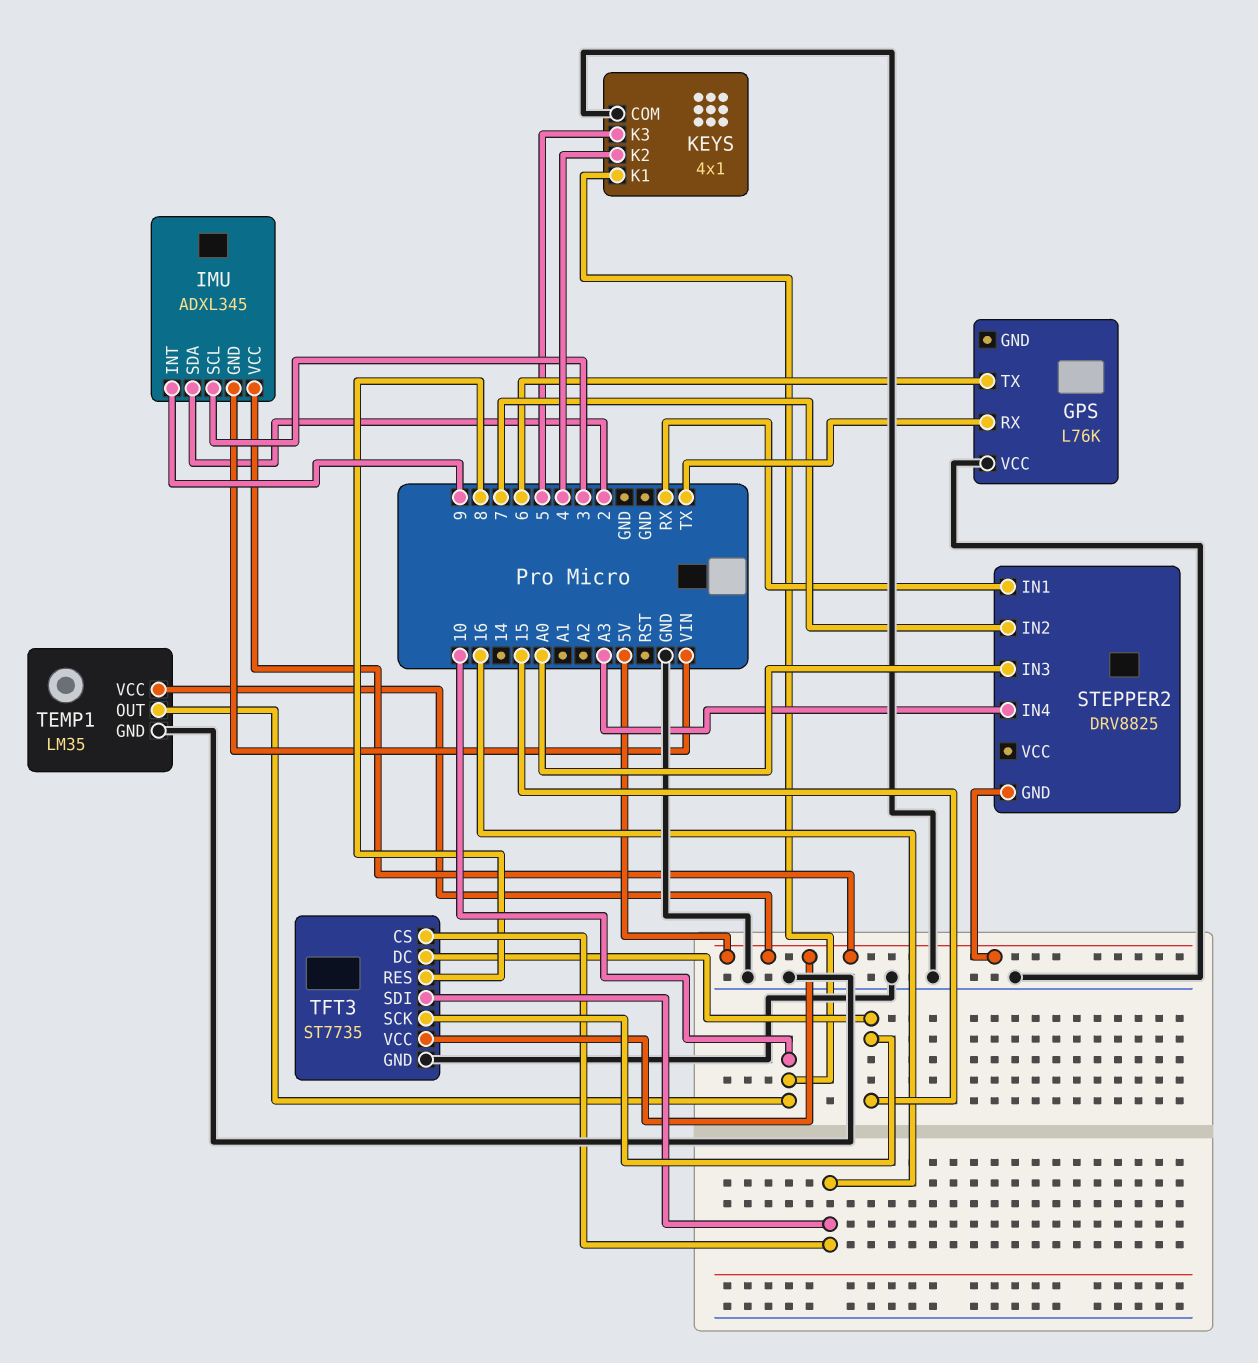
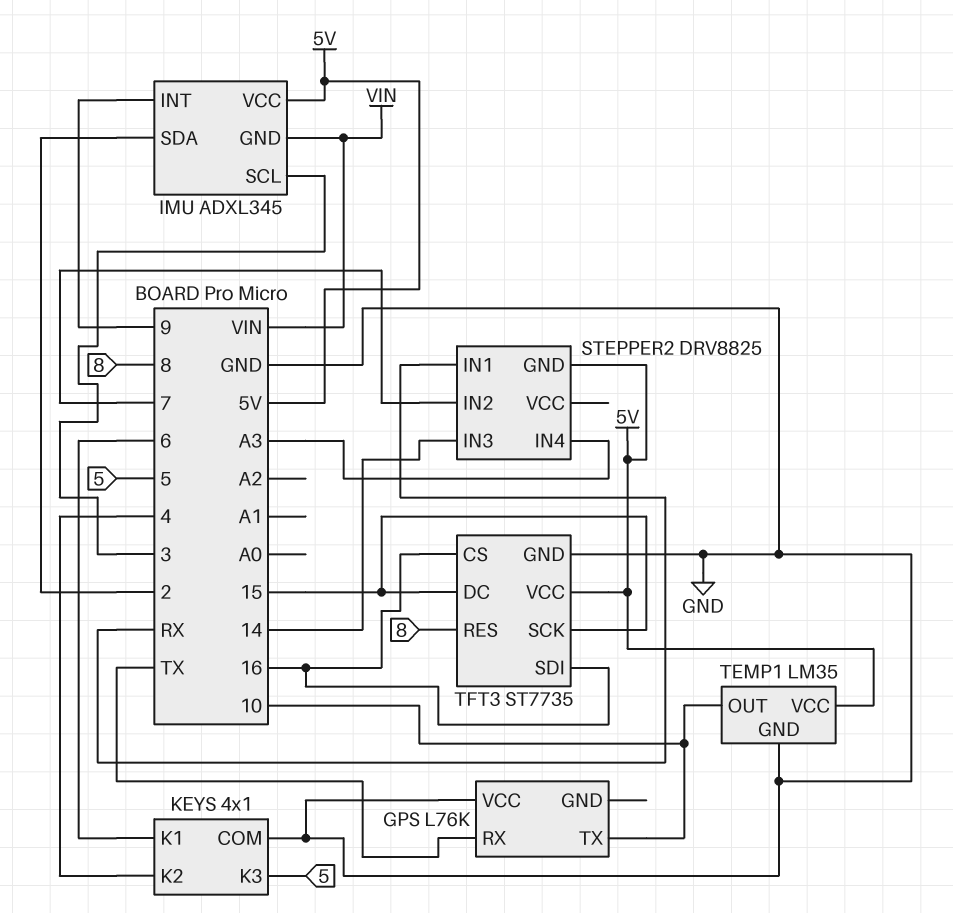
GPS pin TX: 6 -> 10
KEYS pin K1: 10 -> 6
STEPPER2 pin IN3: A0 -> 14

